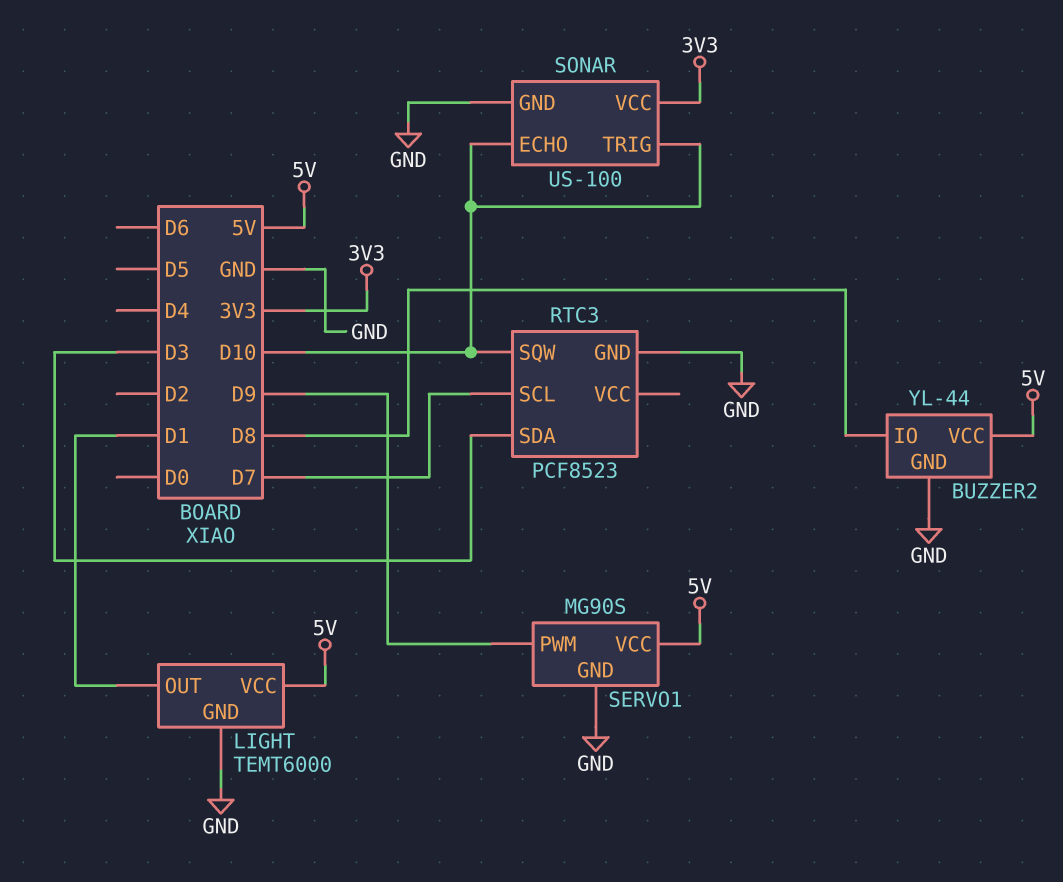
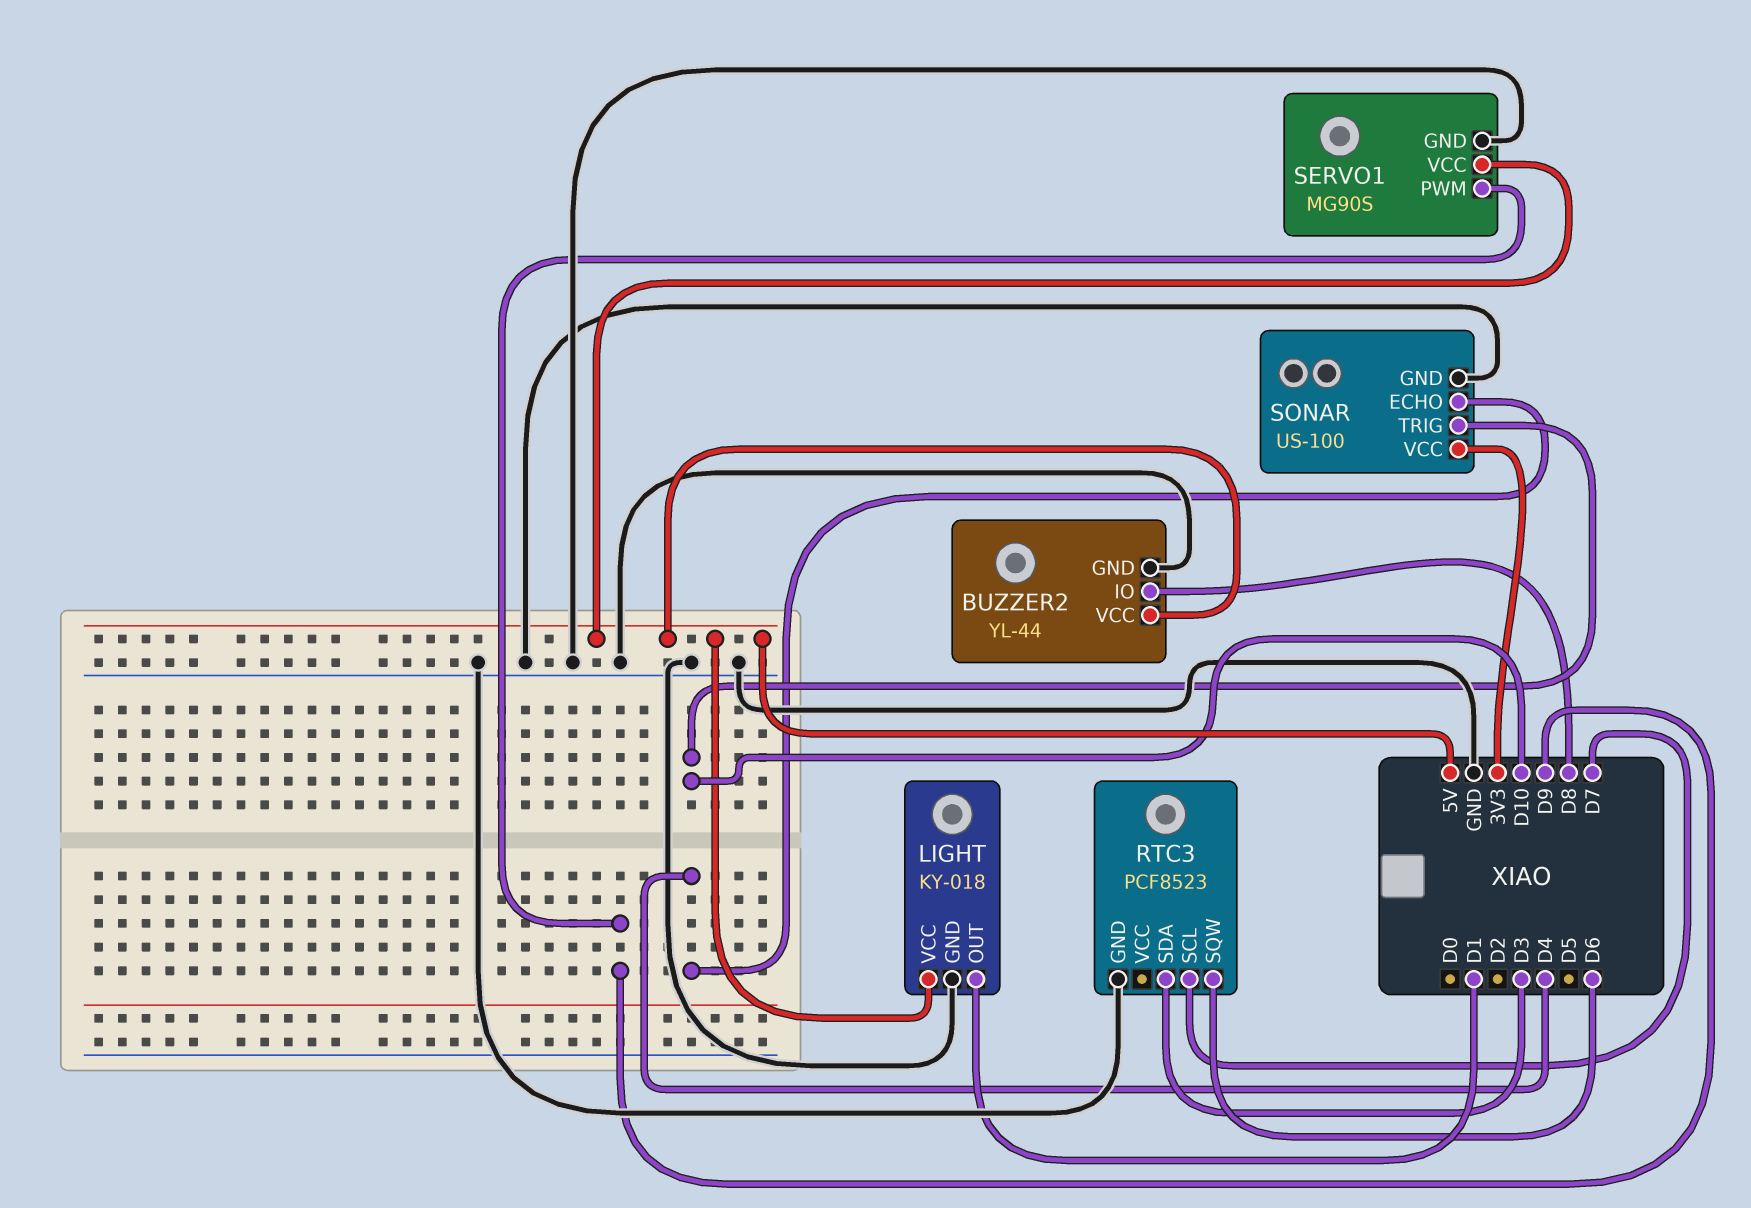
LIGHT: TEMT6000 -> KY-018
RTC3 pin SQW: D10 -> D6
SONAR pin ECHO: D10 -> D4

